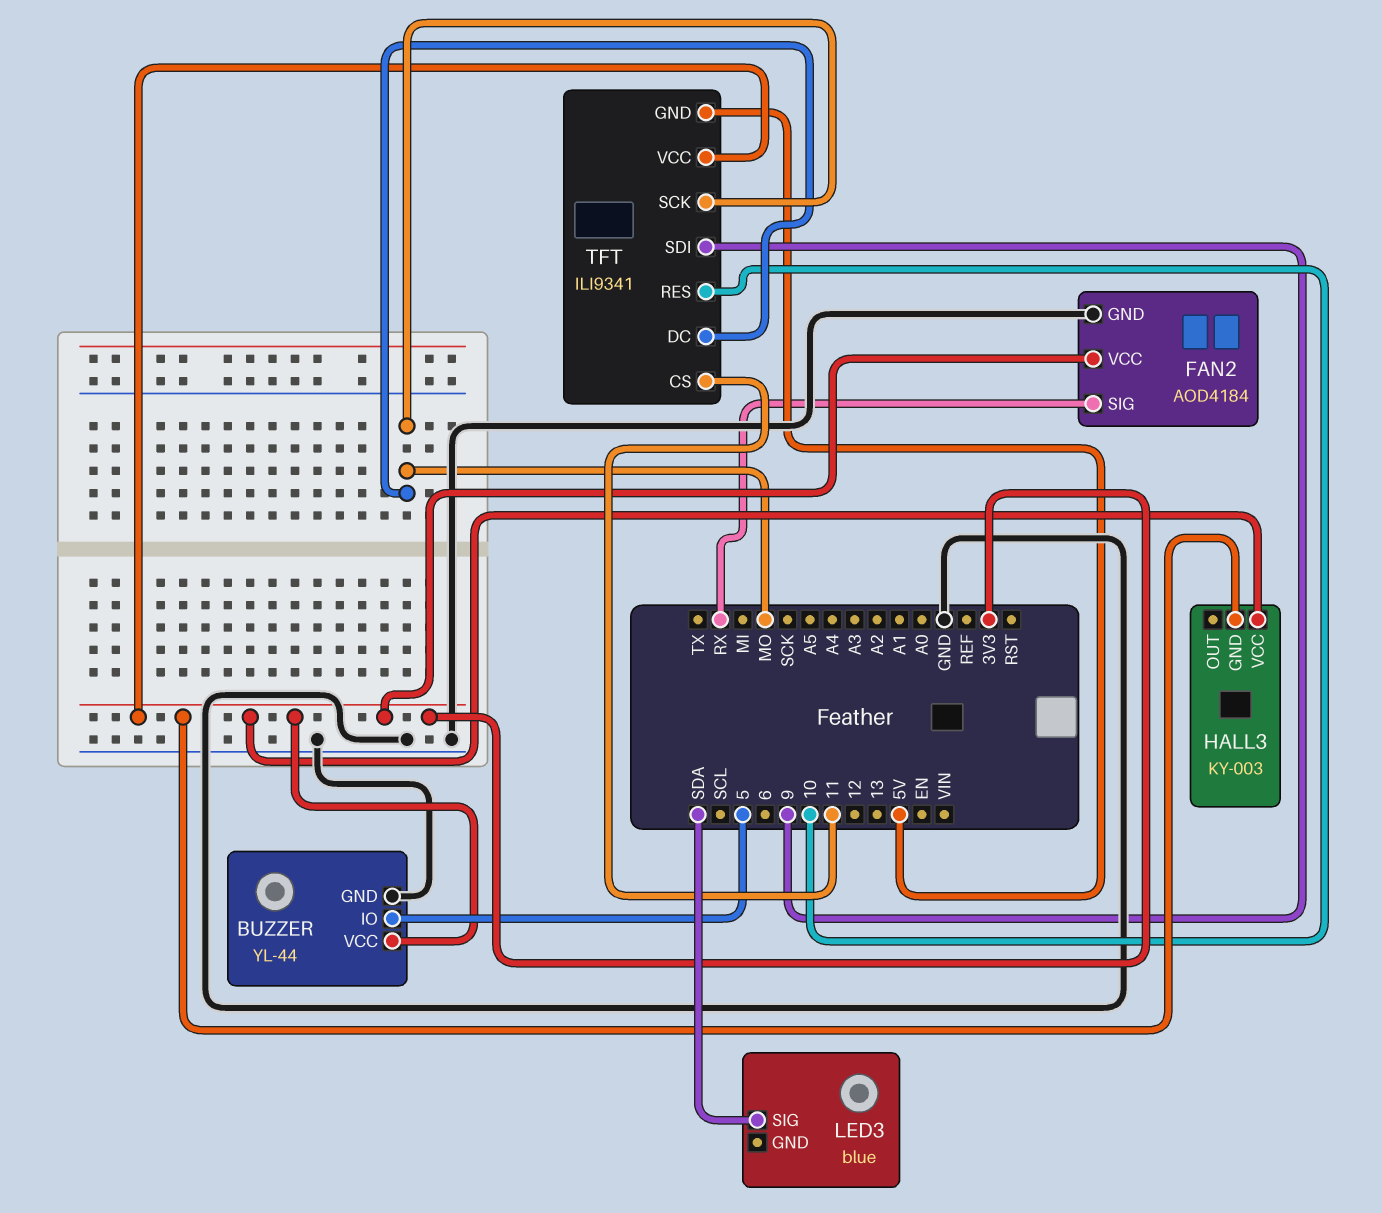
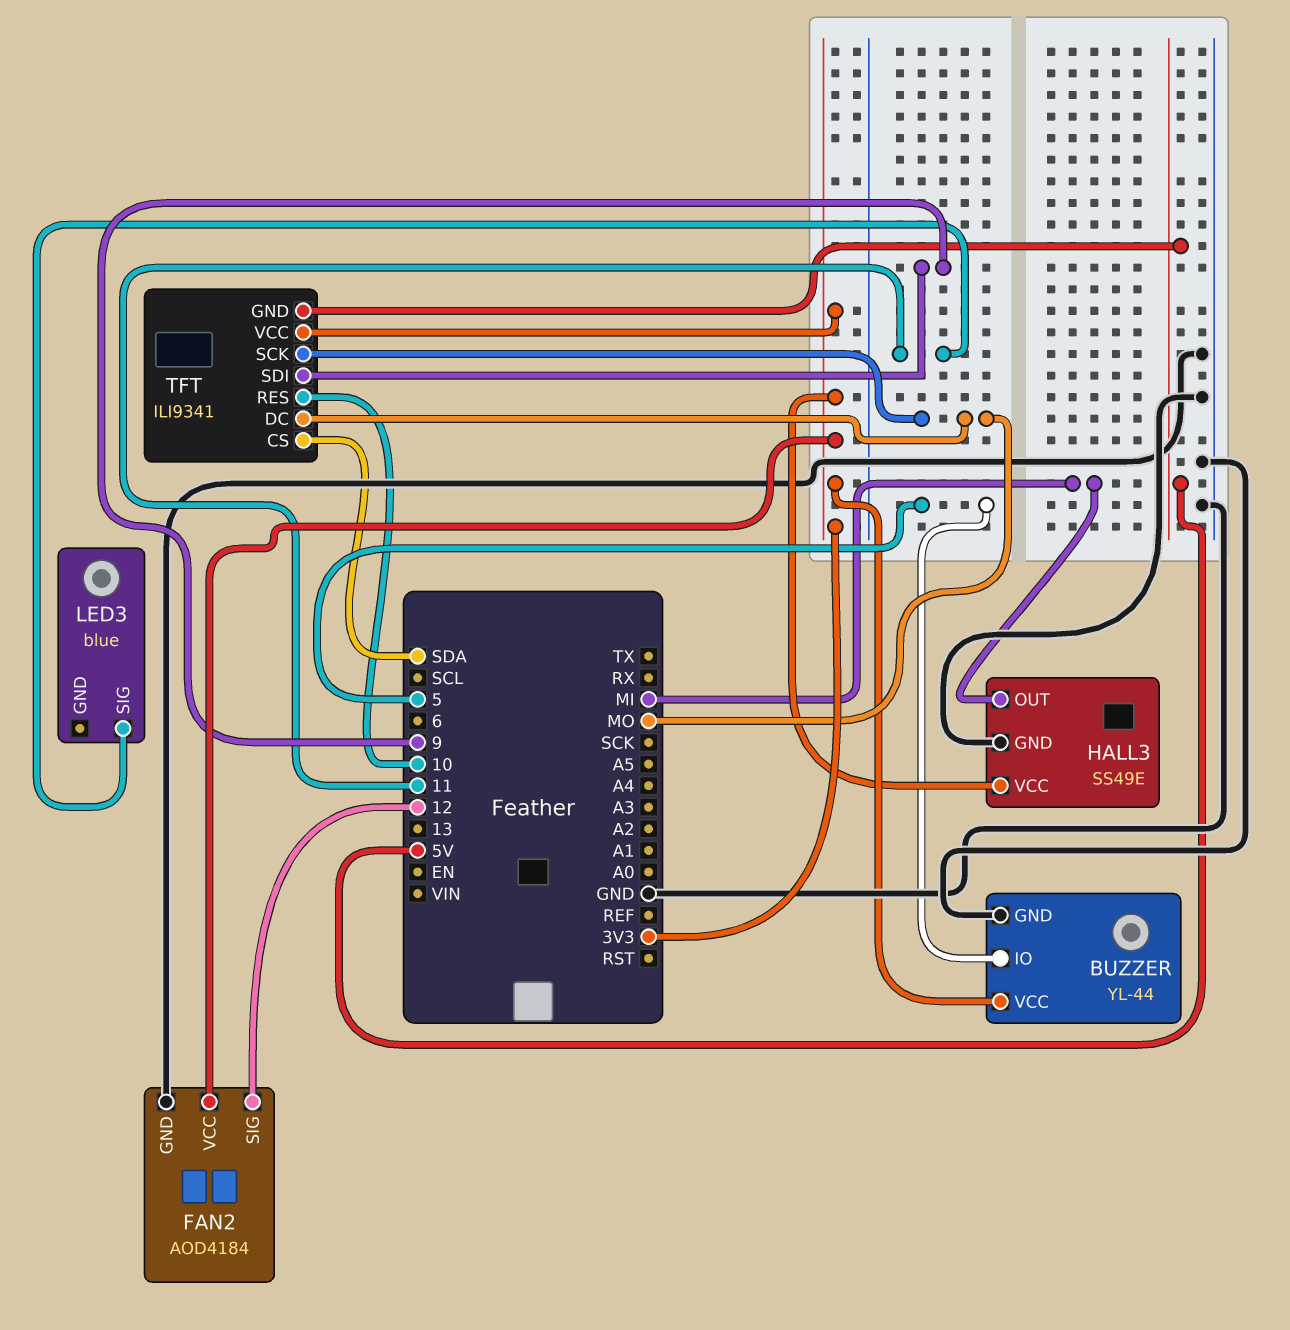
FAN2 pin SIG: RX -> 12
HALL3: KY-003 -> SS49E
HALL3 pin GND: 3V3 -> GND
HALL3 pin OUT: none -> MI
LED3 pin SIG: SDA -> 11
TFT pin CS: 11 -> SDA

